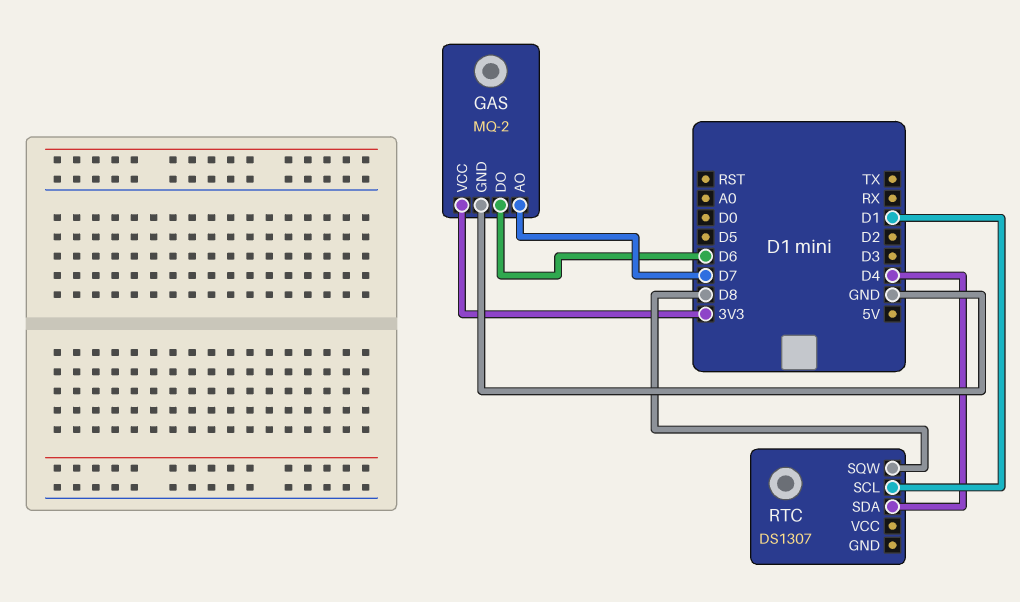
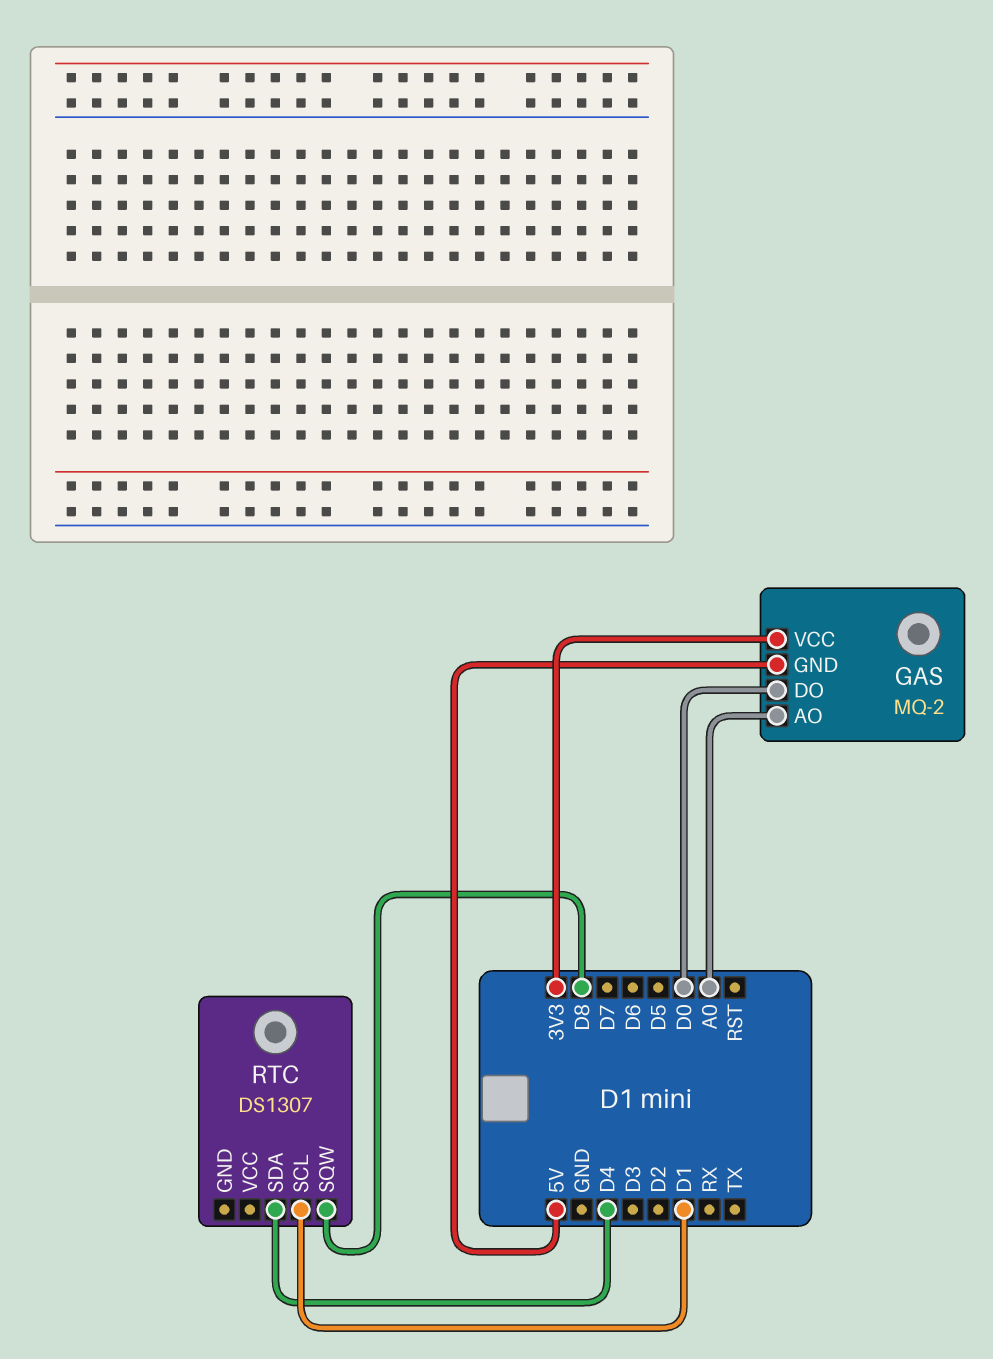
GAS pin AO: D7 -> A0
GAS pin DO: D6 -> D0
GAS pin GND: GND -> 5V

